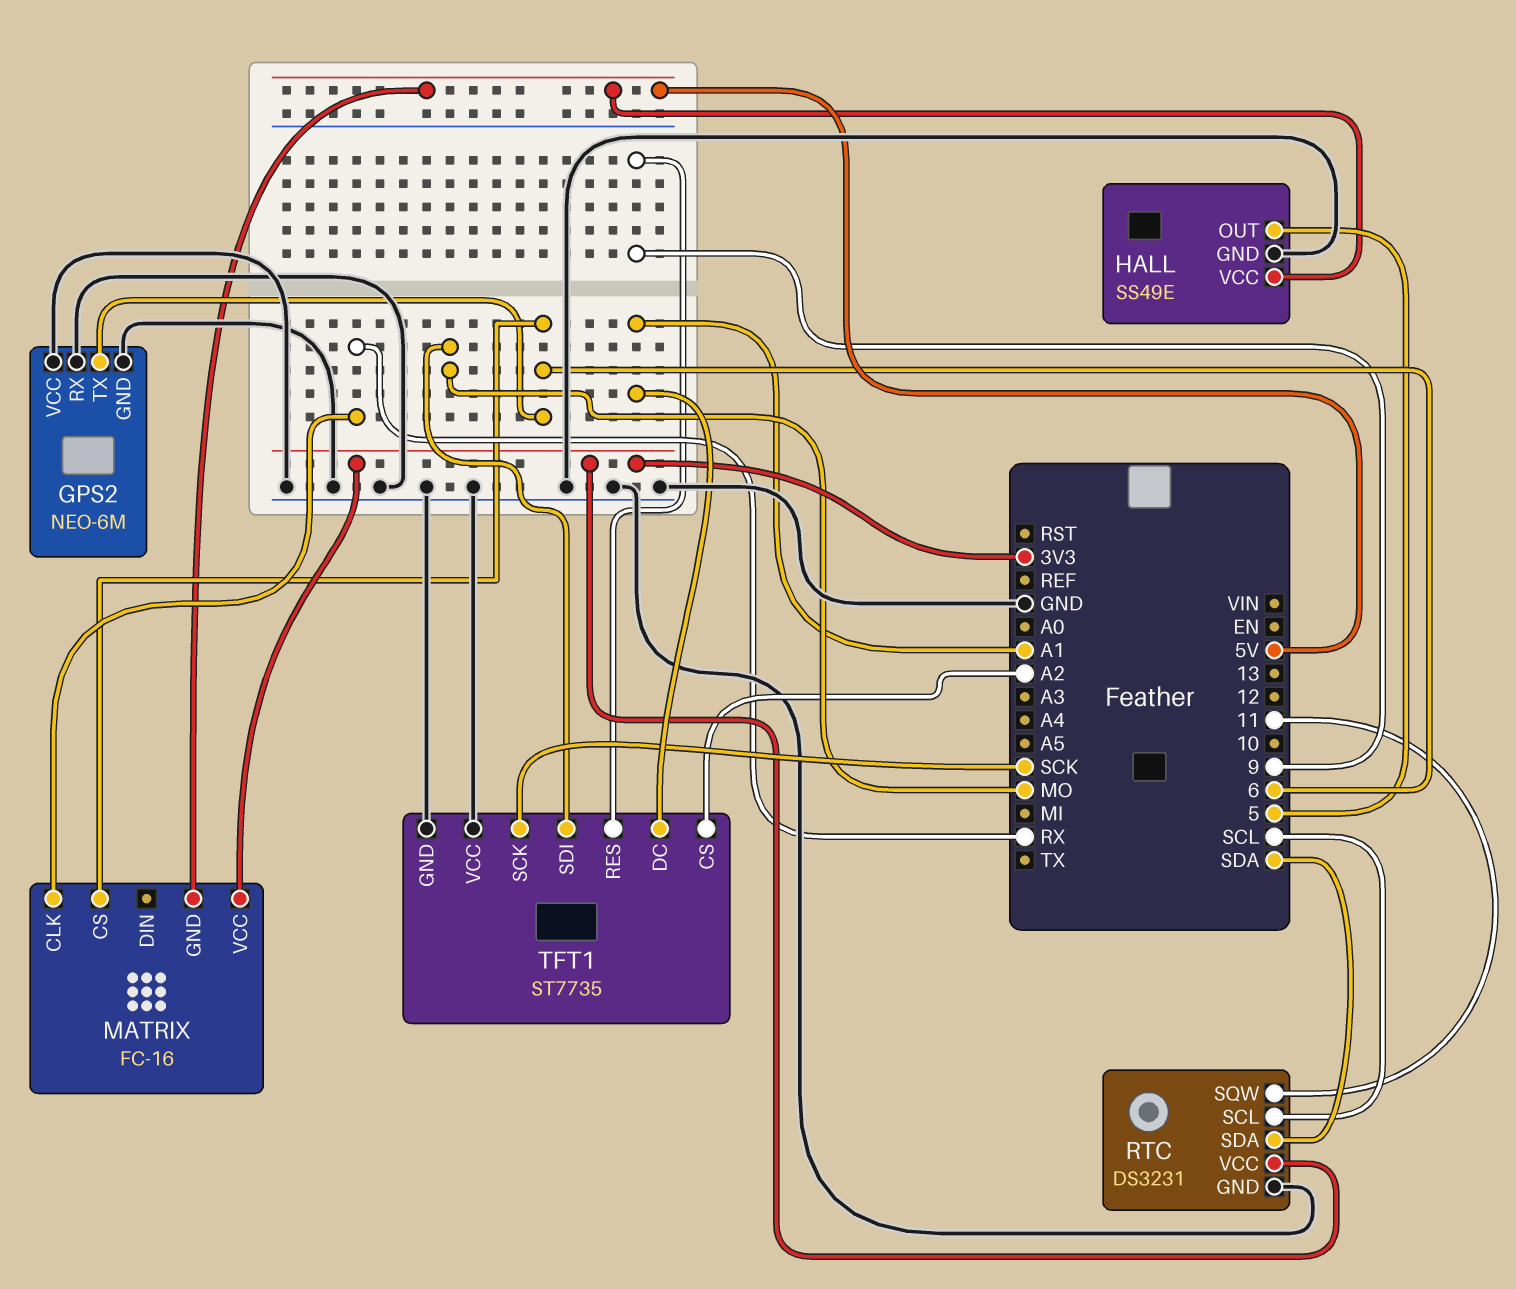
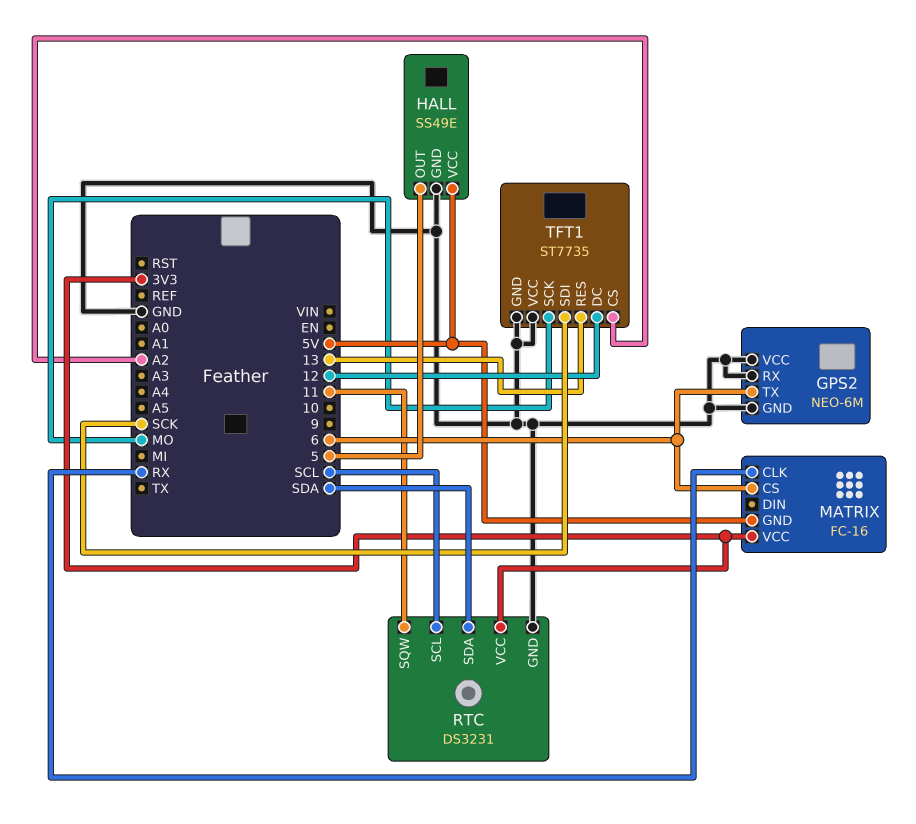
TFT1 pin DC: A1 -> 12
TFT1 pin RES: 9 -> 13
TFT1 pin SCK: SCK -> MO
TFT1 pin SDI: MO -> SCK

